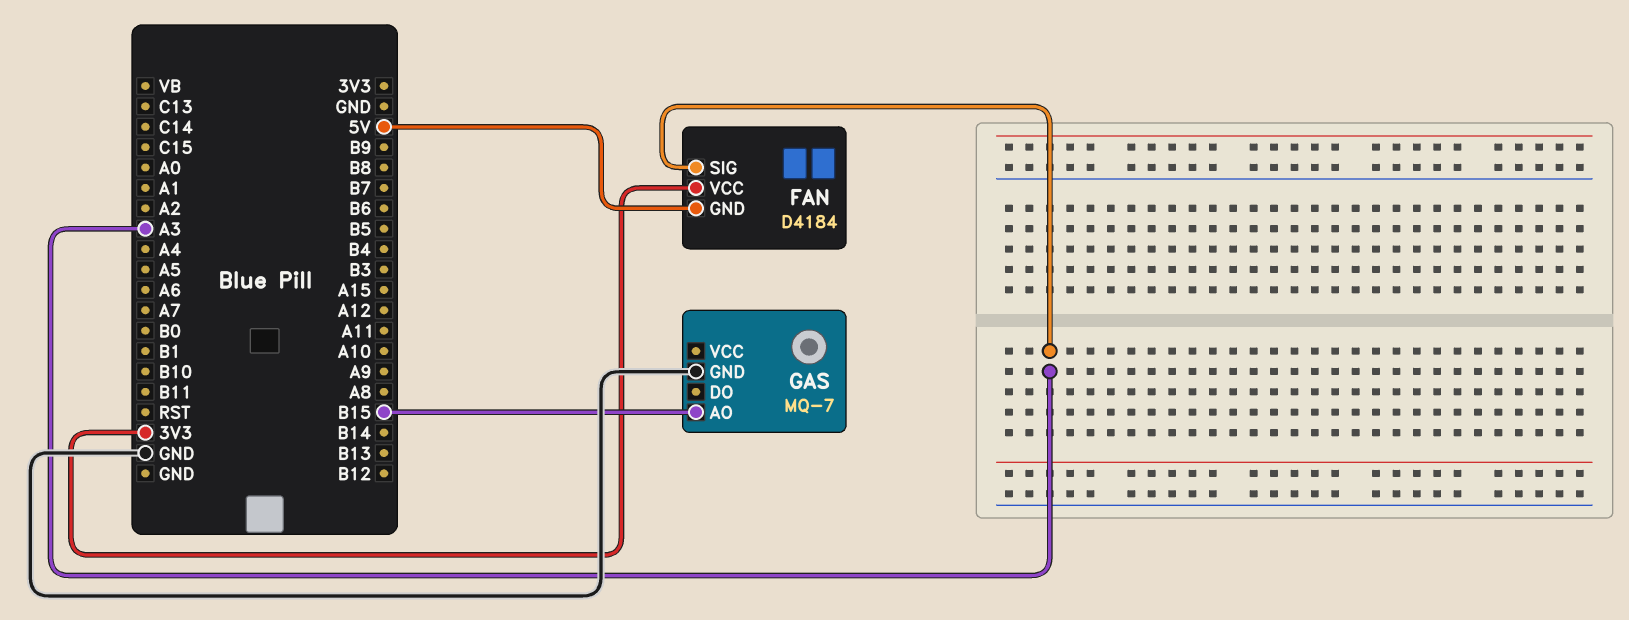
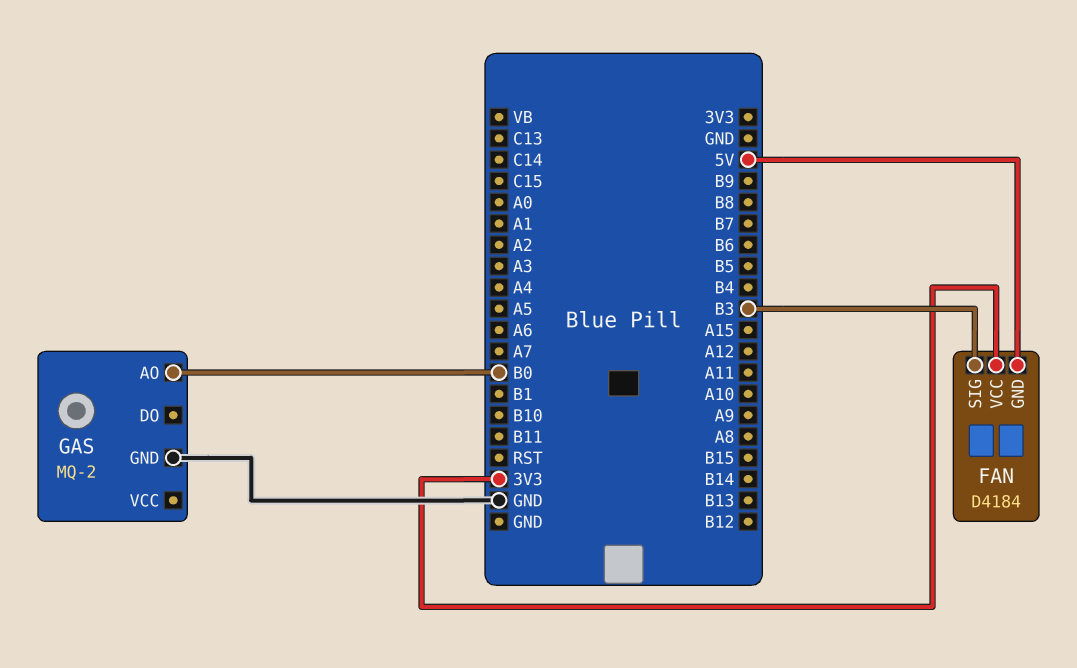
FAN pin SIG: A3 -> B3
GAS: MQ-7 -> MQ-2
GAS pin AO: B15 -> B0

